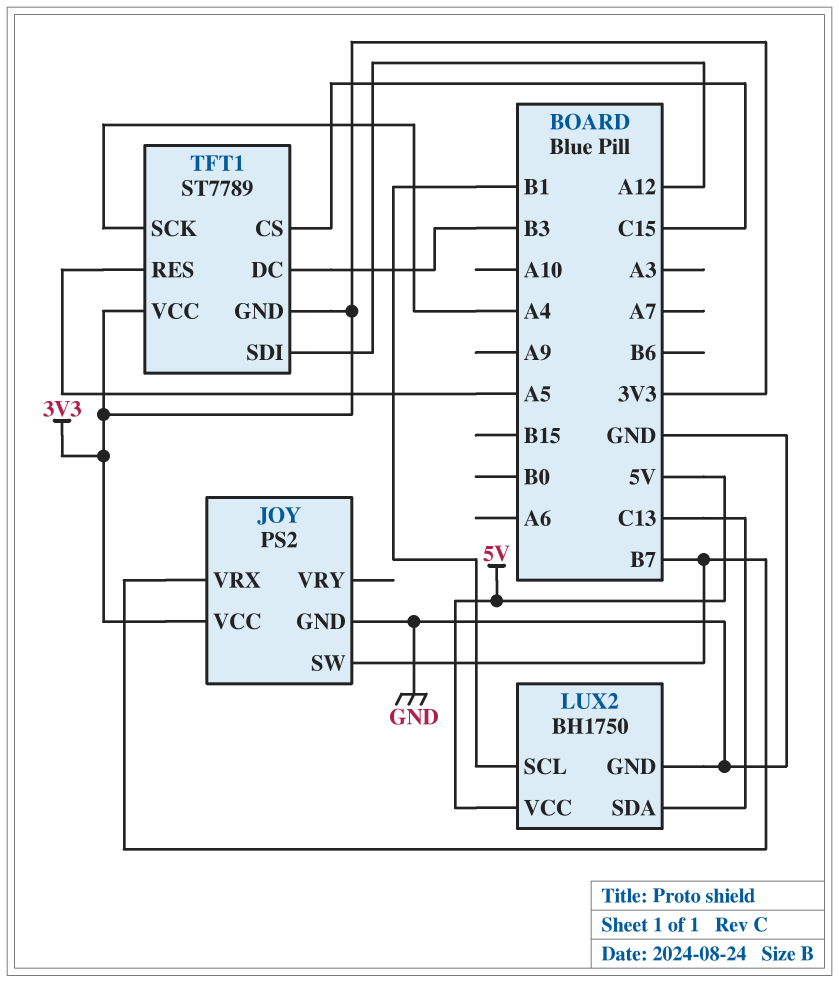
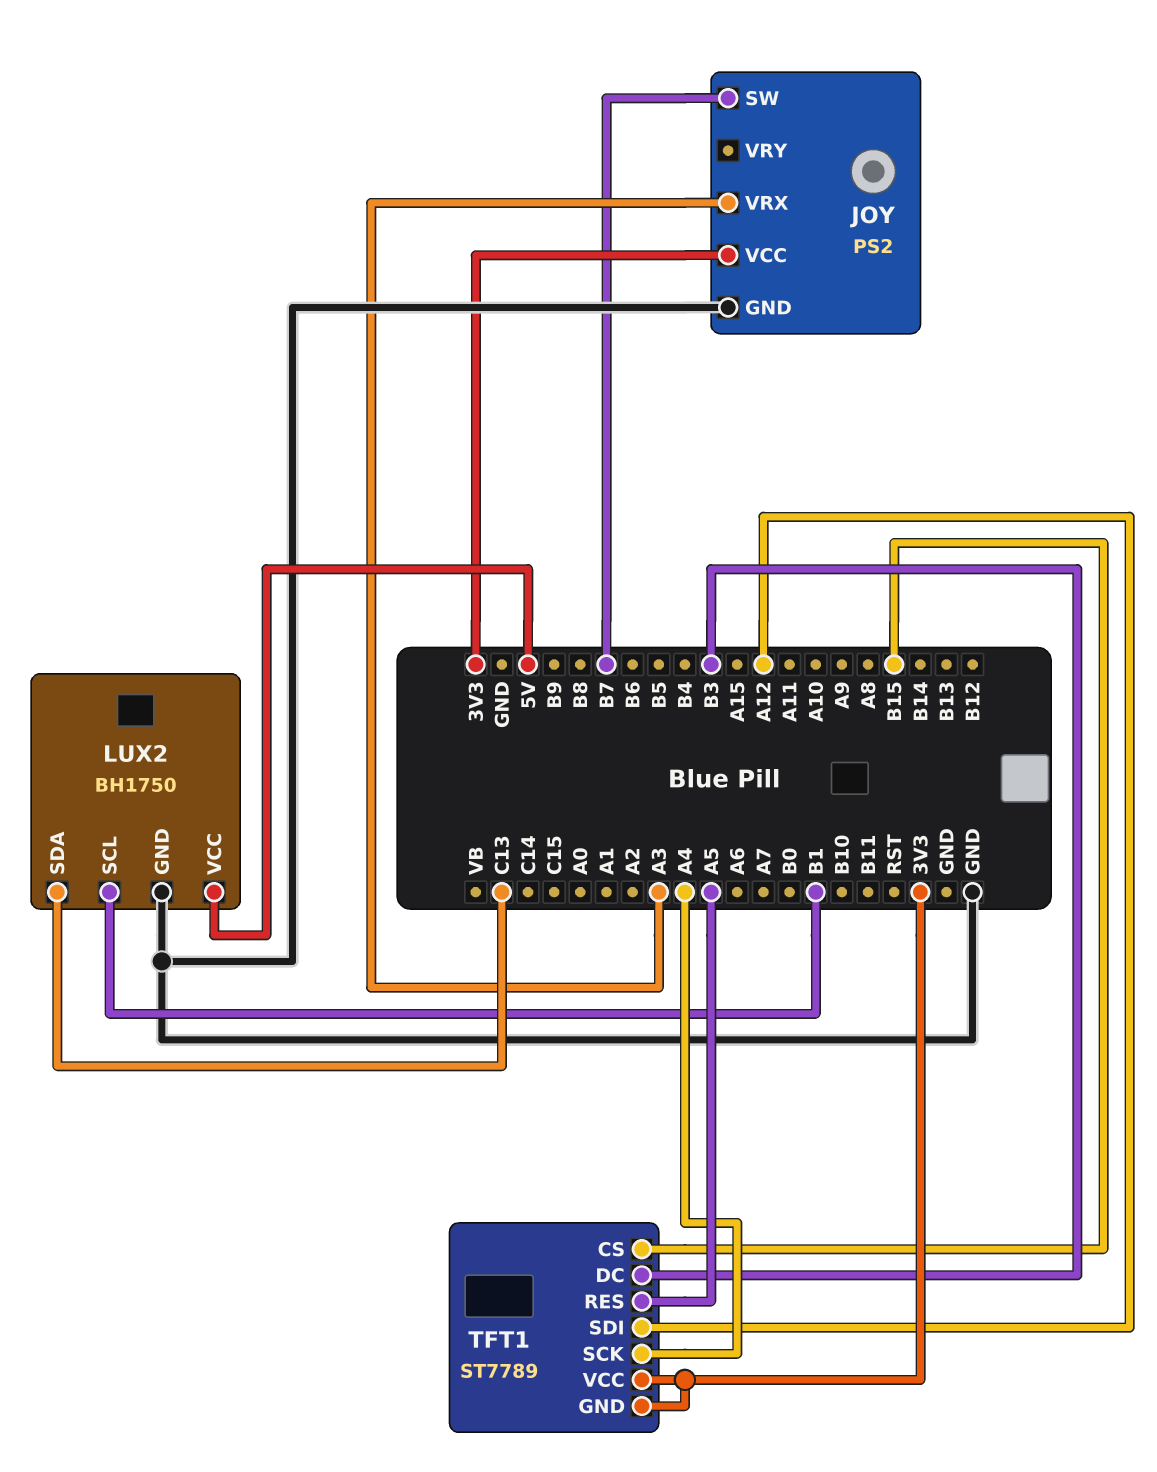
JOY pin VRX: B7 -> A3
TFT1 pin CS: C15 -> B15

